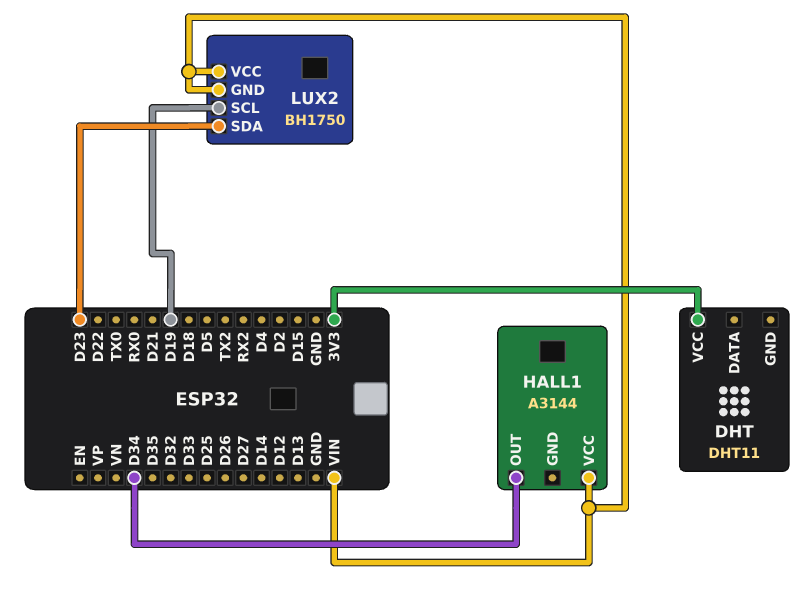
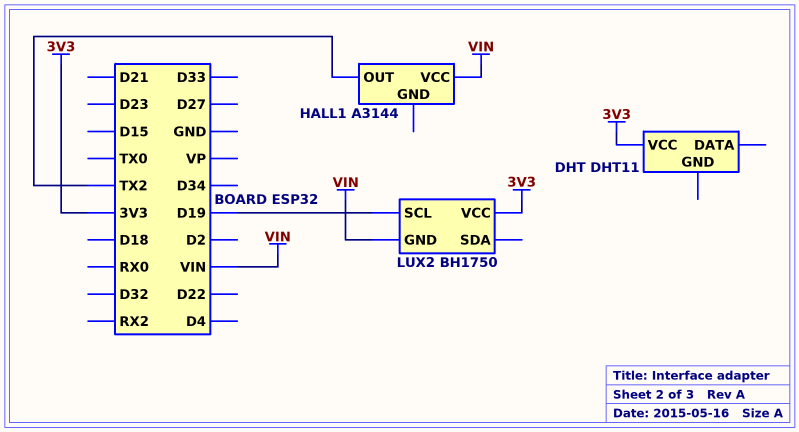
HALL1 pin OUT: D34 -> TX2
LUX2 pin SDA: D23 -> none
LUX2 pin VCC: VIN -> 3V3

